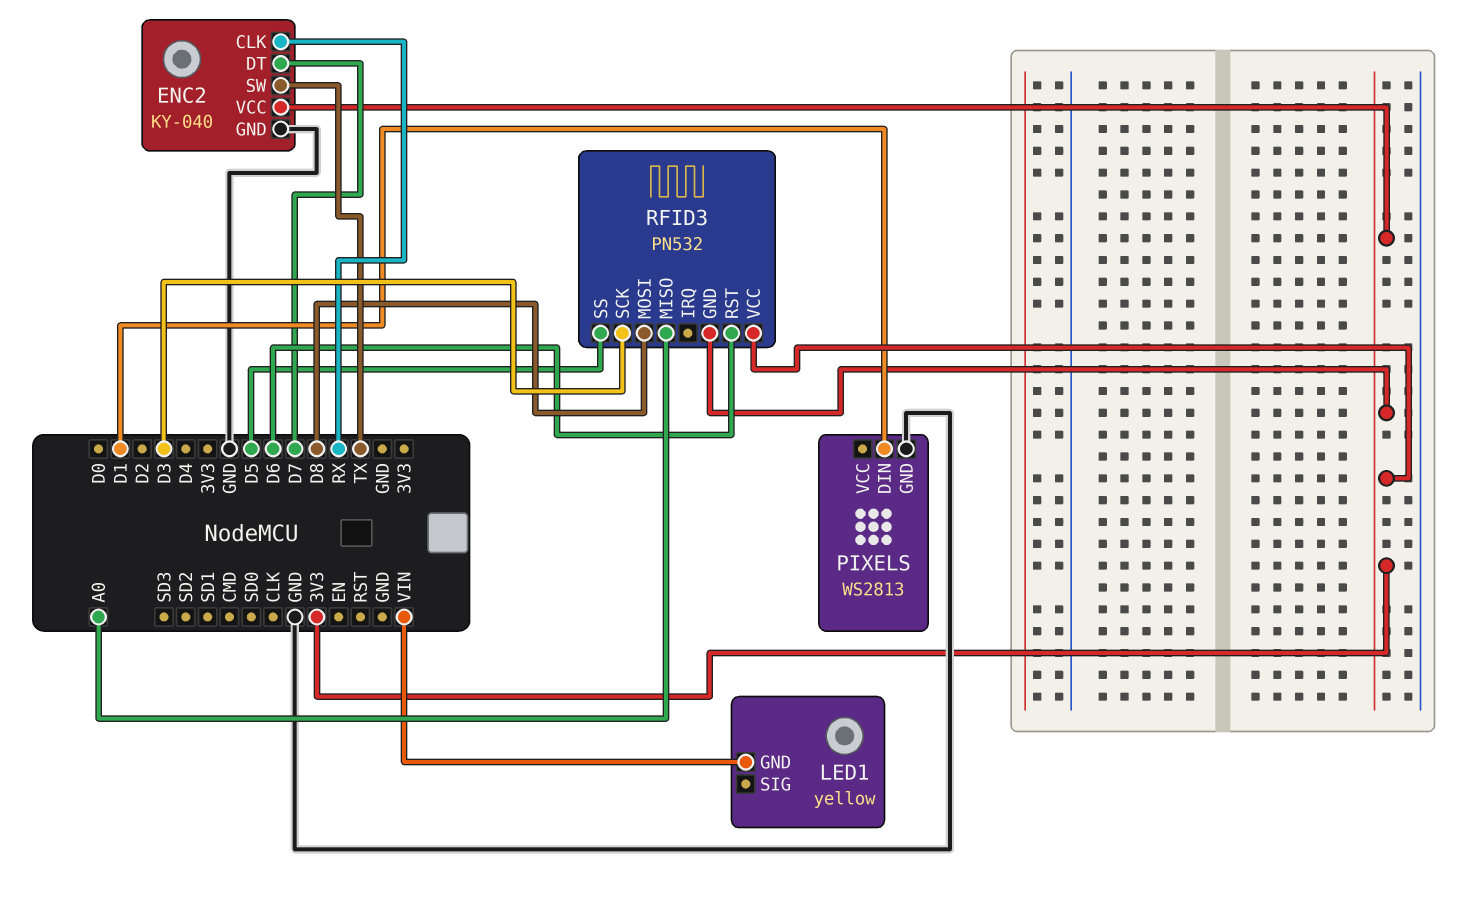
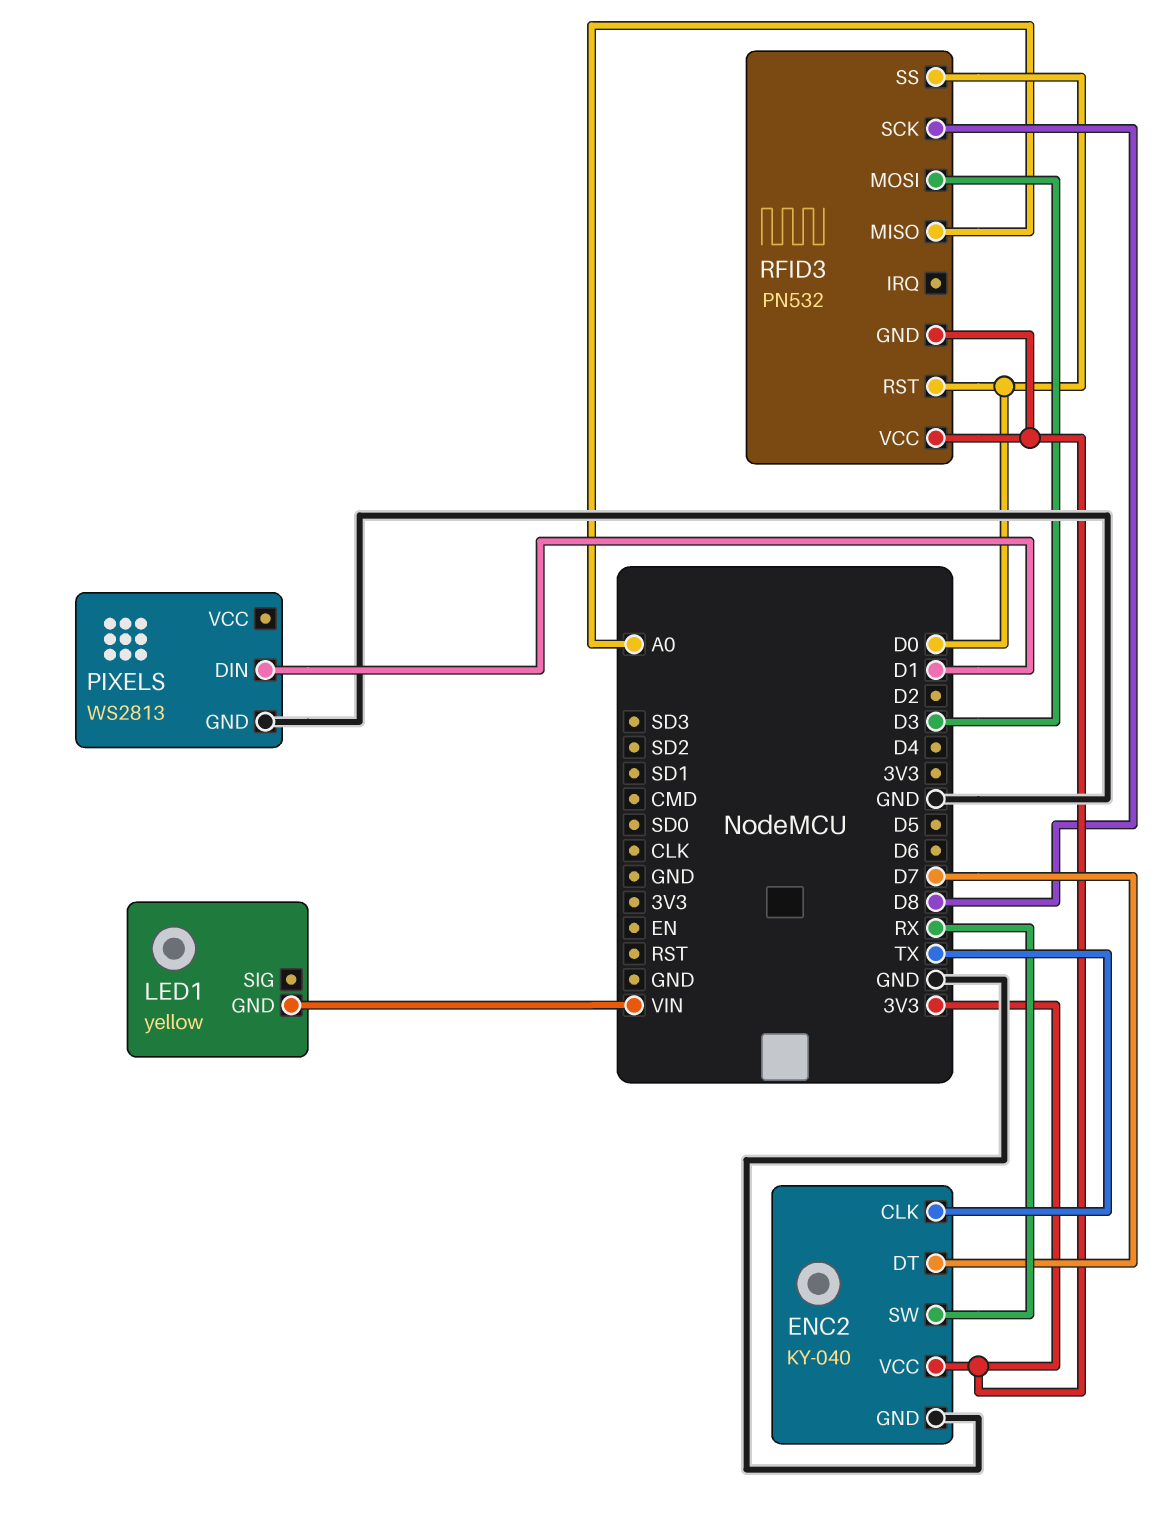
ENC2 pin CLK: RX -> TX
ENC2 pin SW: TX -> RX
RFID3 pin MOSI: D8 -> D3
RFID3 pin RST: D6 -> D0
RFID3 pin SCK: D3 -> D8
RFID3 pin SS: D5 -> D0

